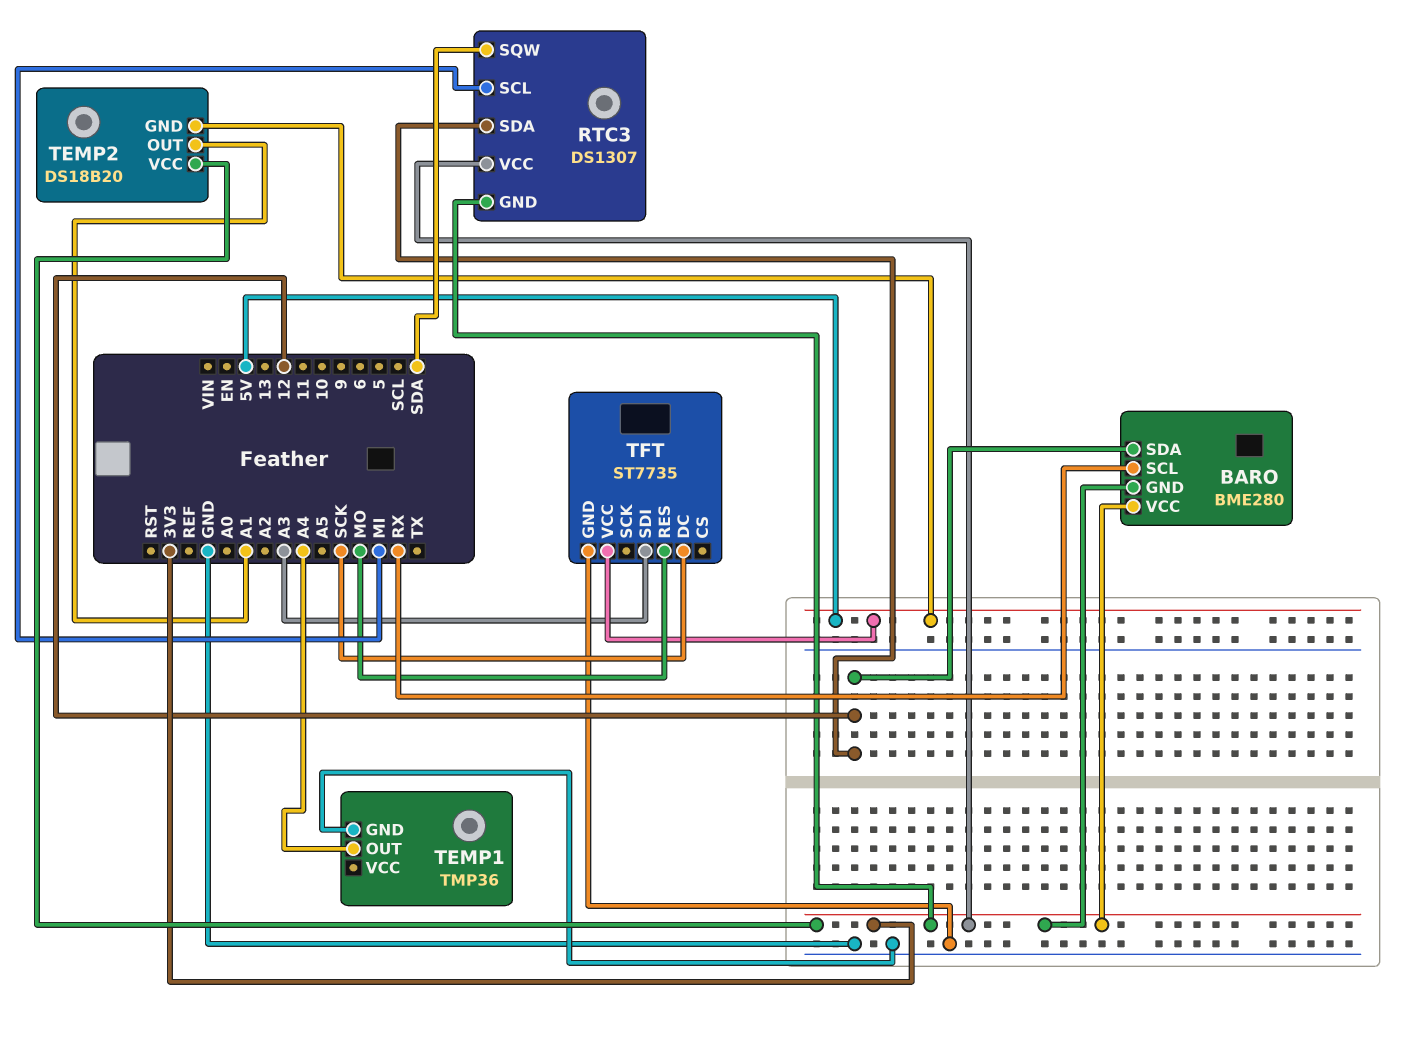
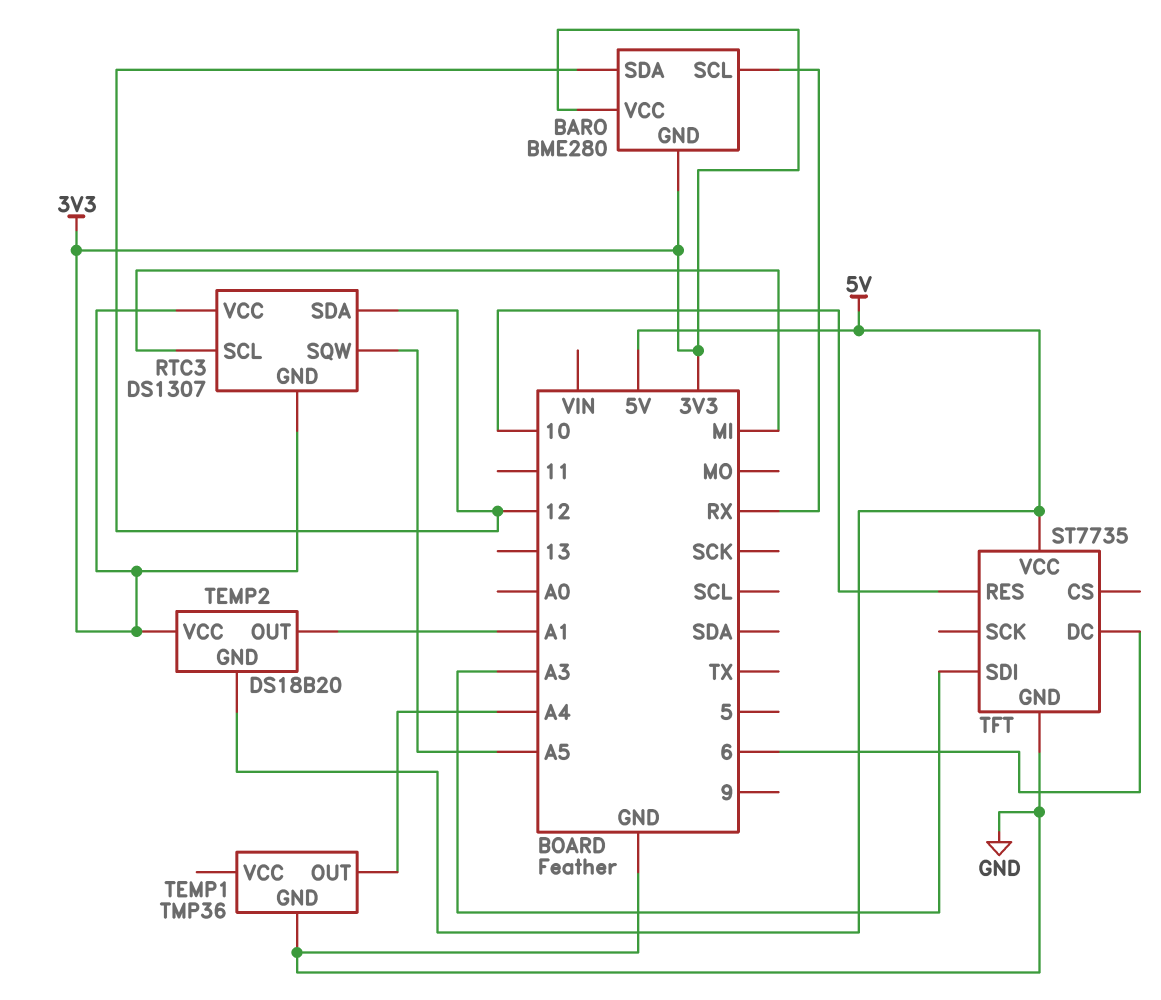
RTC3 pin SQW: SDA -> A5
TFT pin DC: SCK -> 6
TFT pin RES: MO -> 10

